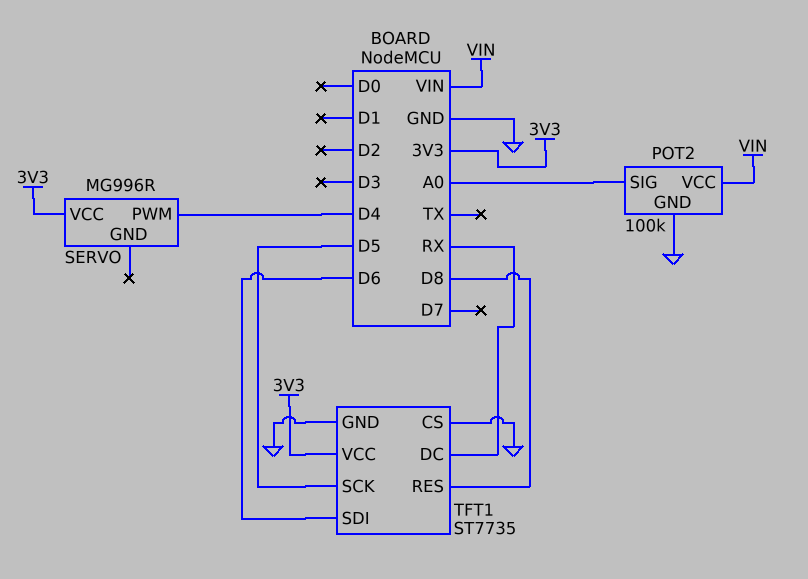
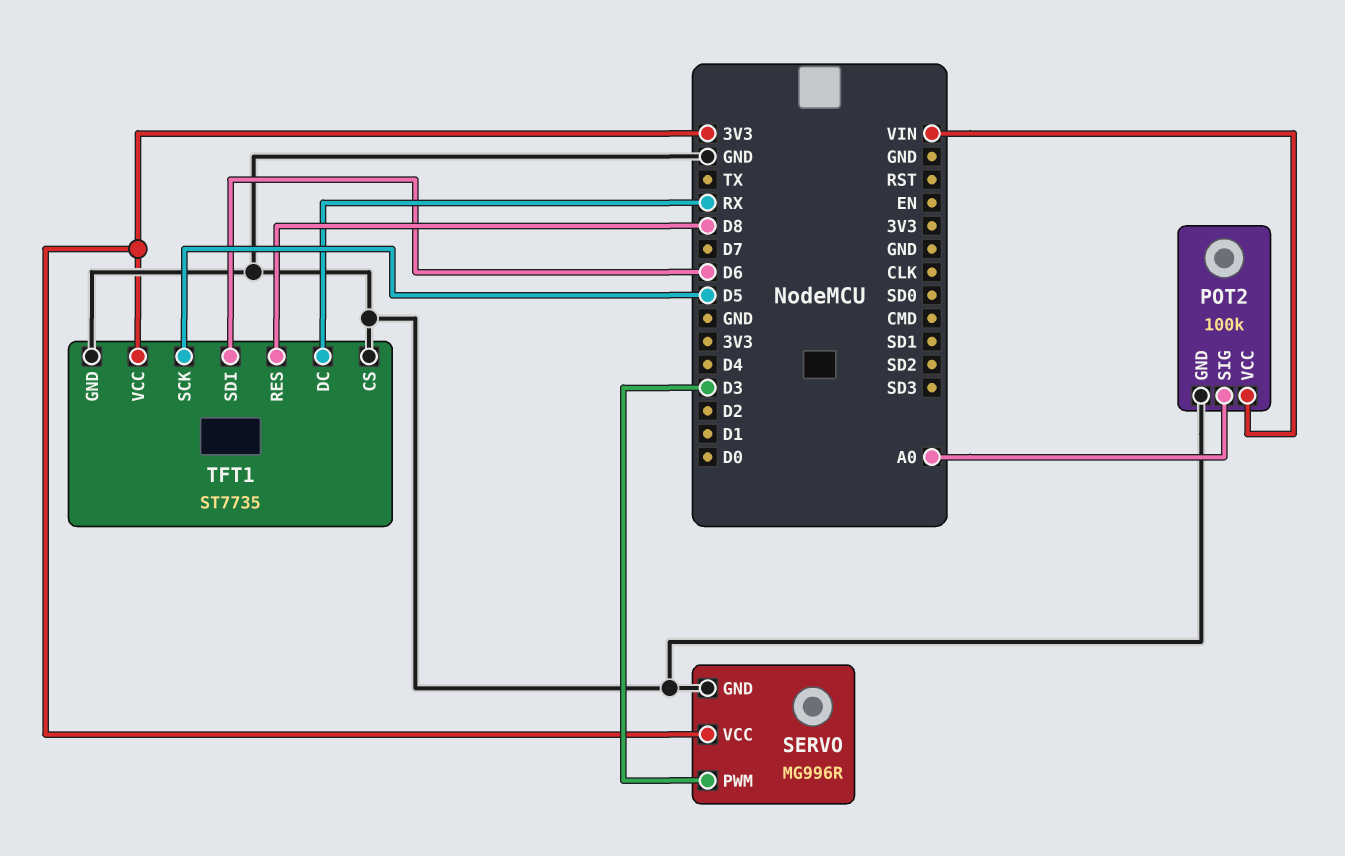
SERVO pin GND: none -> GND
SERVO pin PWM: D4 -> D3

